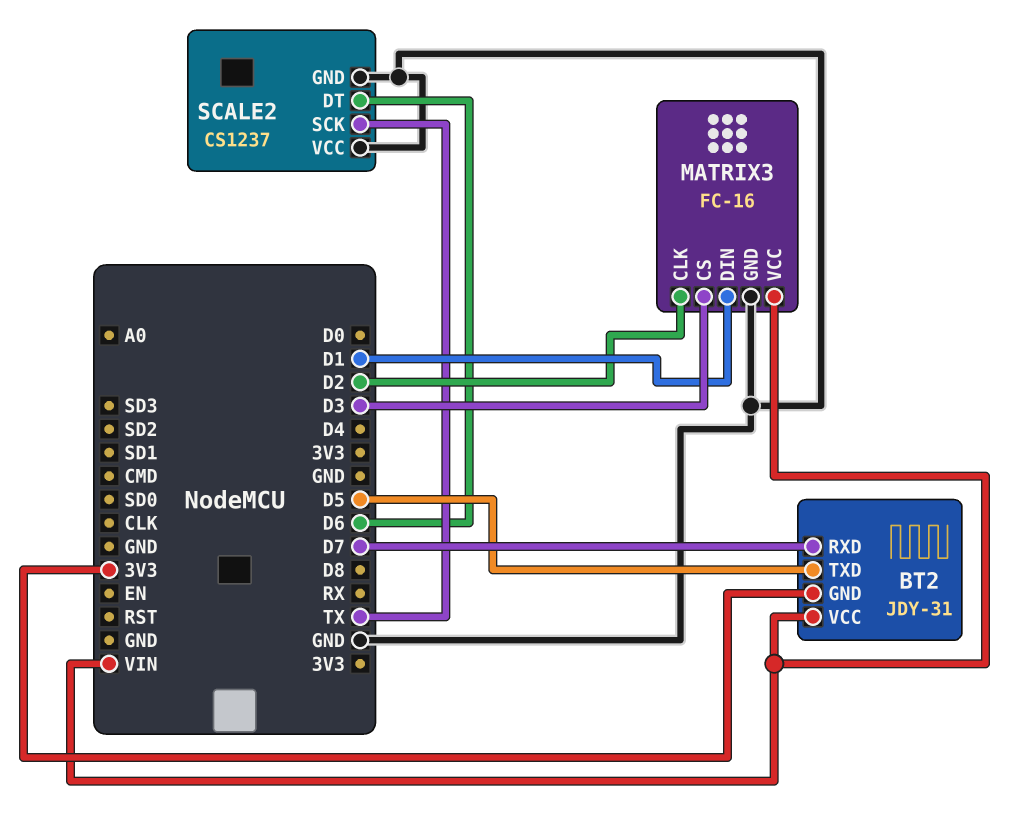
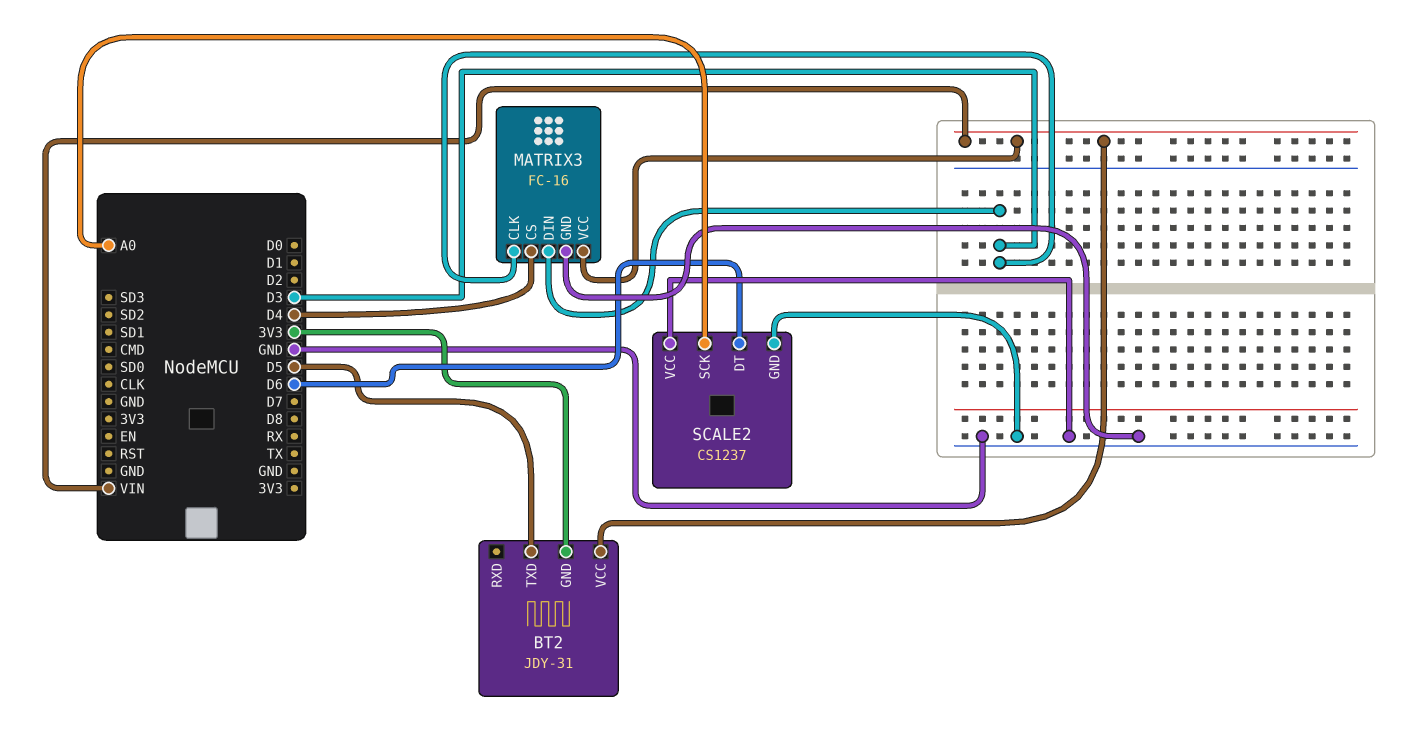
BT2 pin RXD: D7 -> none
MATRIX3 pin CLK: D2 -> D3
MATRIX3 pin CS: D3 -> D4
MATRIX3 pin DIN: D1 -> D3
SCALE2 pin SCK: TX -> A0

